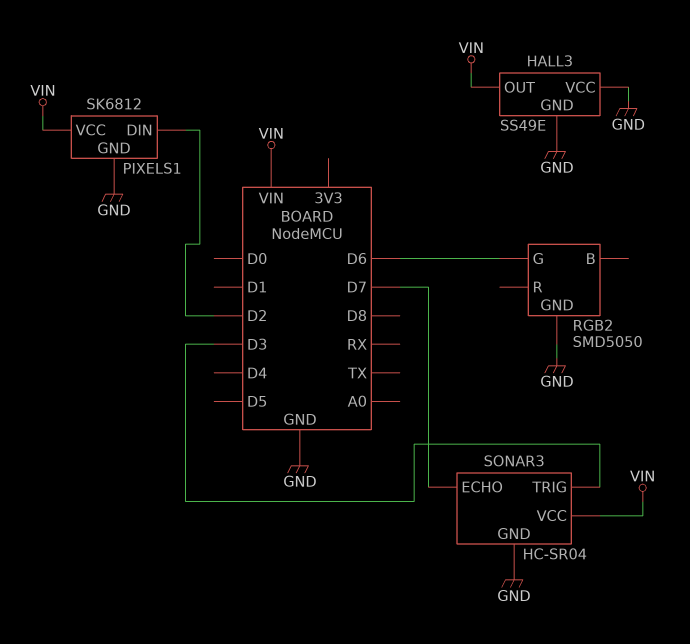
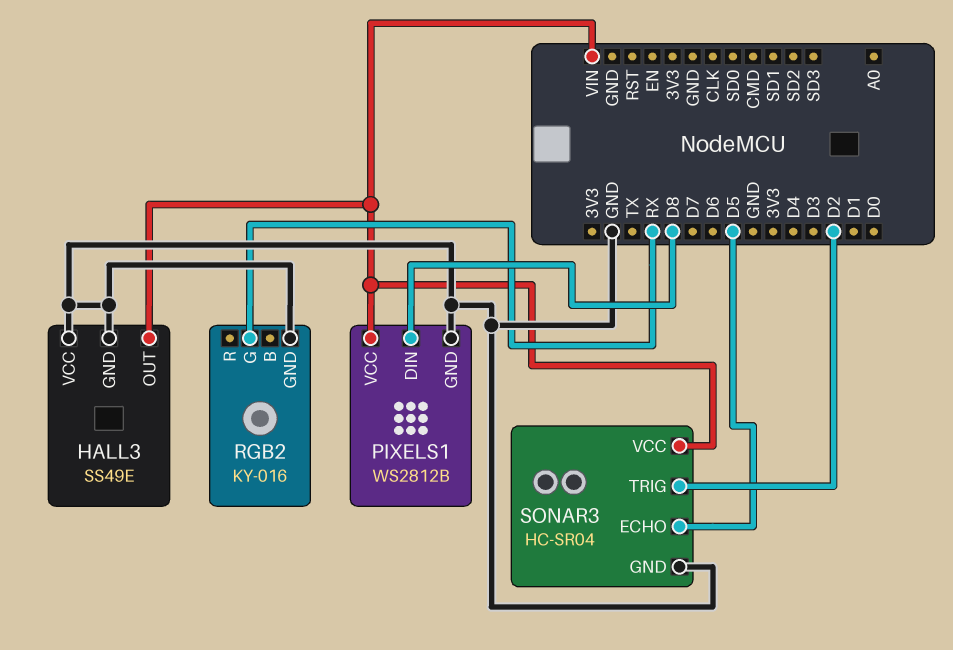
PIXELS1: SK6812 -> WS2812B
PIXELS1 pin DIN: D2 -> D8
RGB2: SMD5050 -> KY-016
RGB2 pin G: D6 -> RX
SONAR3 pin ECHO: D7 -> D5
SONAR3 pin TRIG: D3 -> D2

